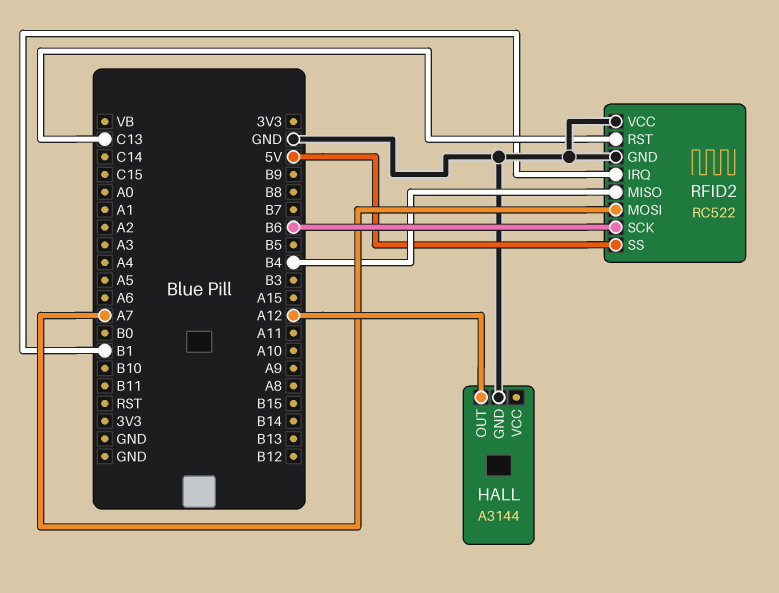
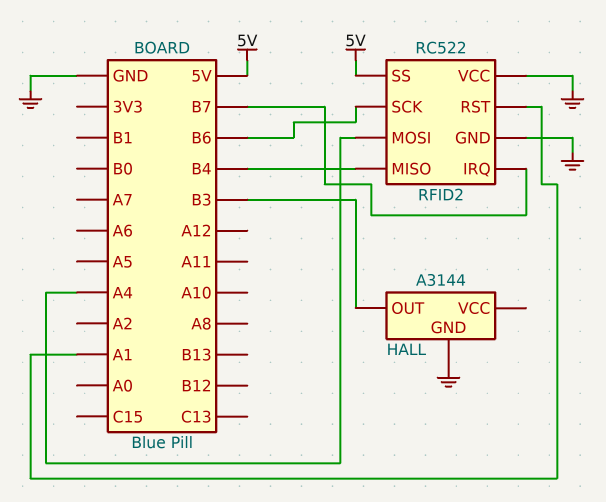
HALL pin OUT: A12 -> B3
RFID2 pin IRQ: B1 -> B7
RFID2 pin MOSI: A7 -> A4
RFID2 pin RST: C13 -> A1

